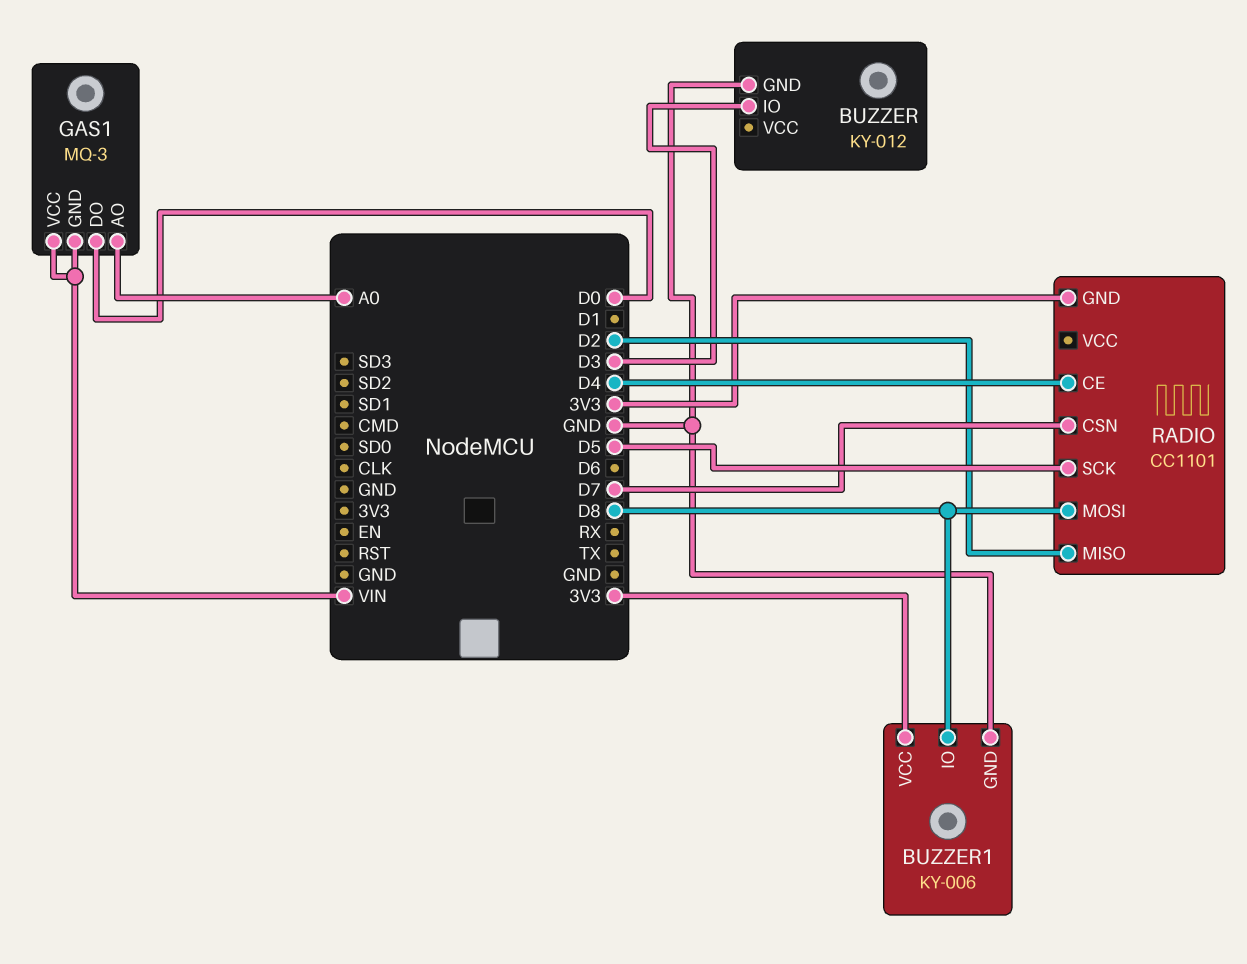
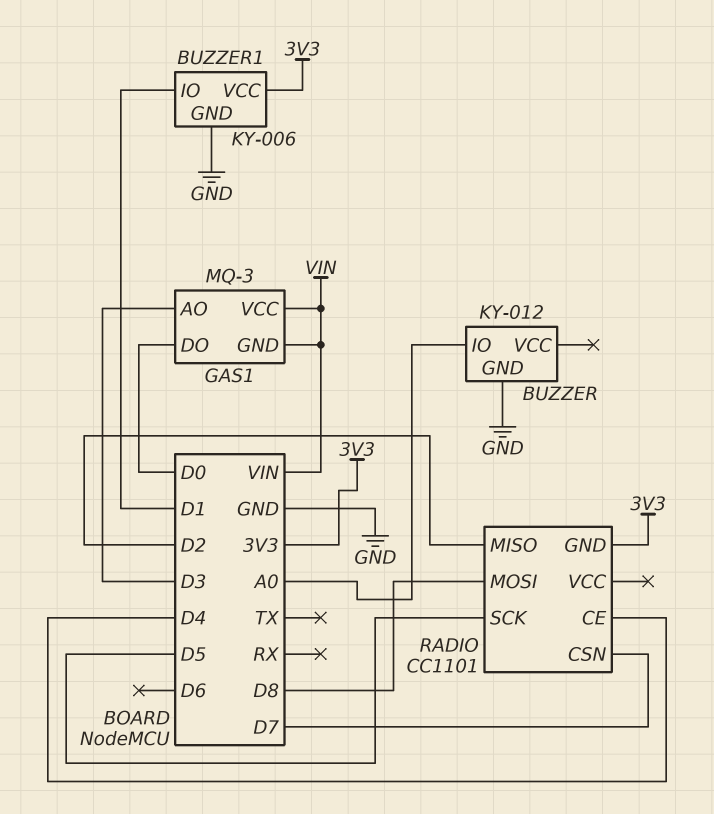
BUZZER pin IO: D3 -> A0
BUZZER1 pin IO: D8 -> D1
GAS1 pin AO: A0 -> D3

